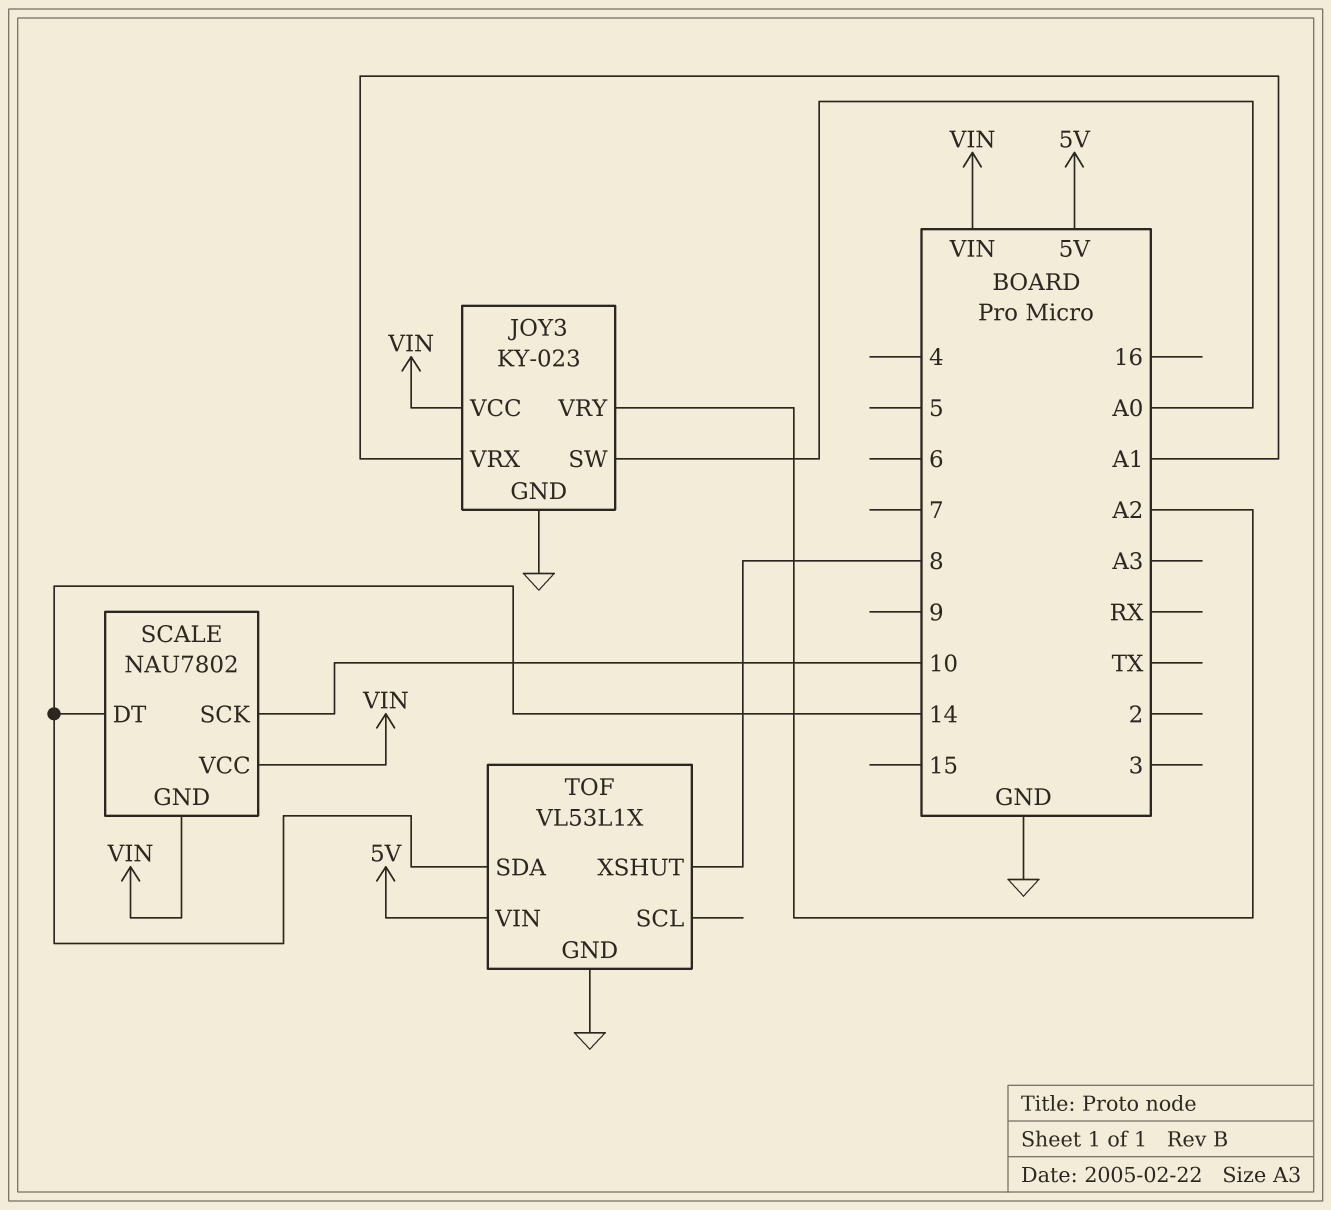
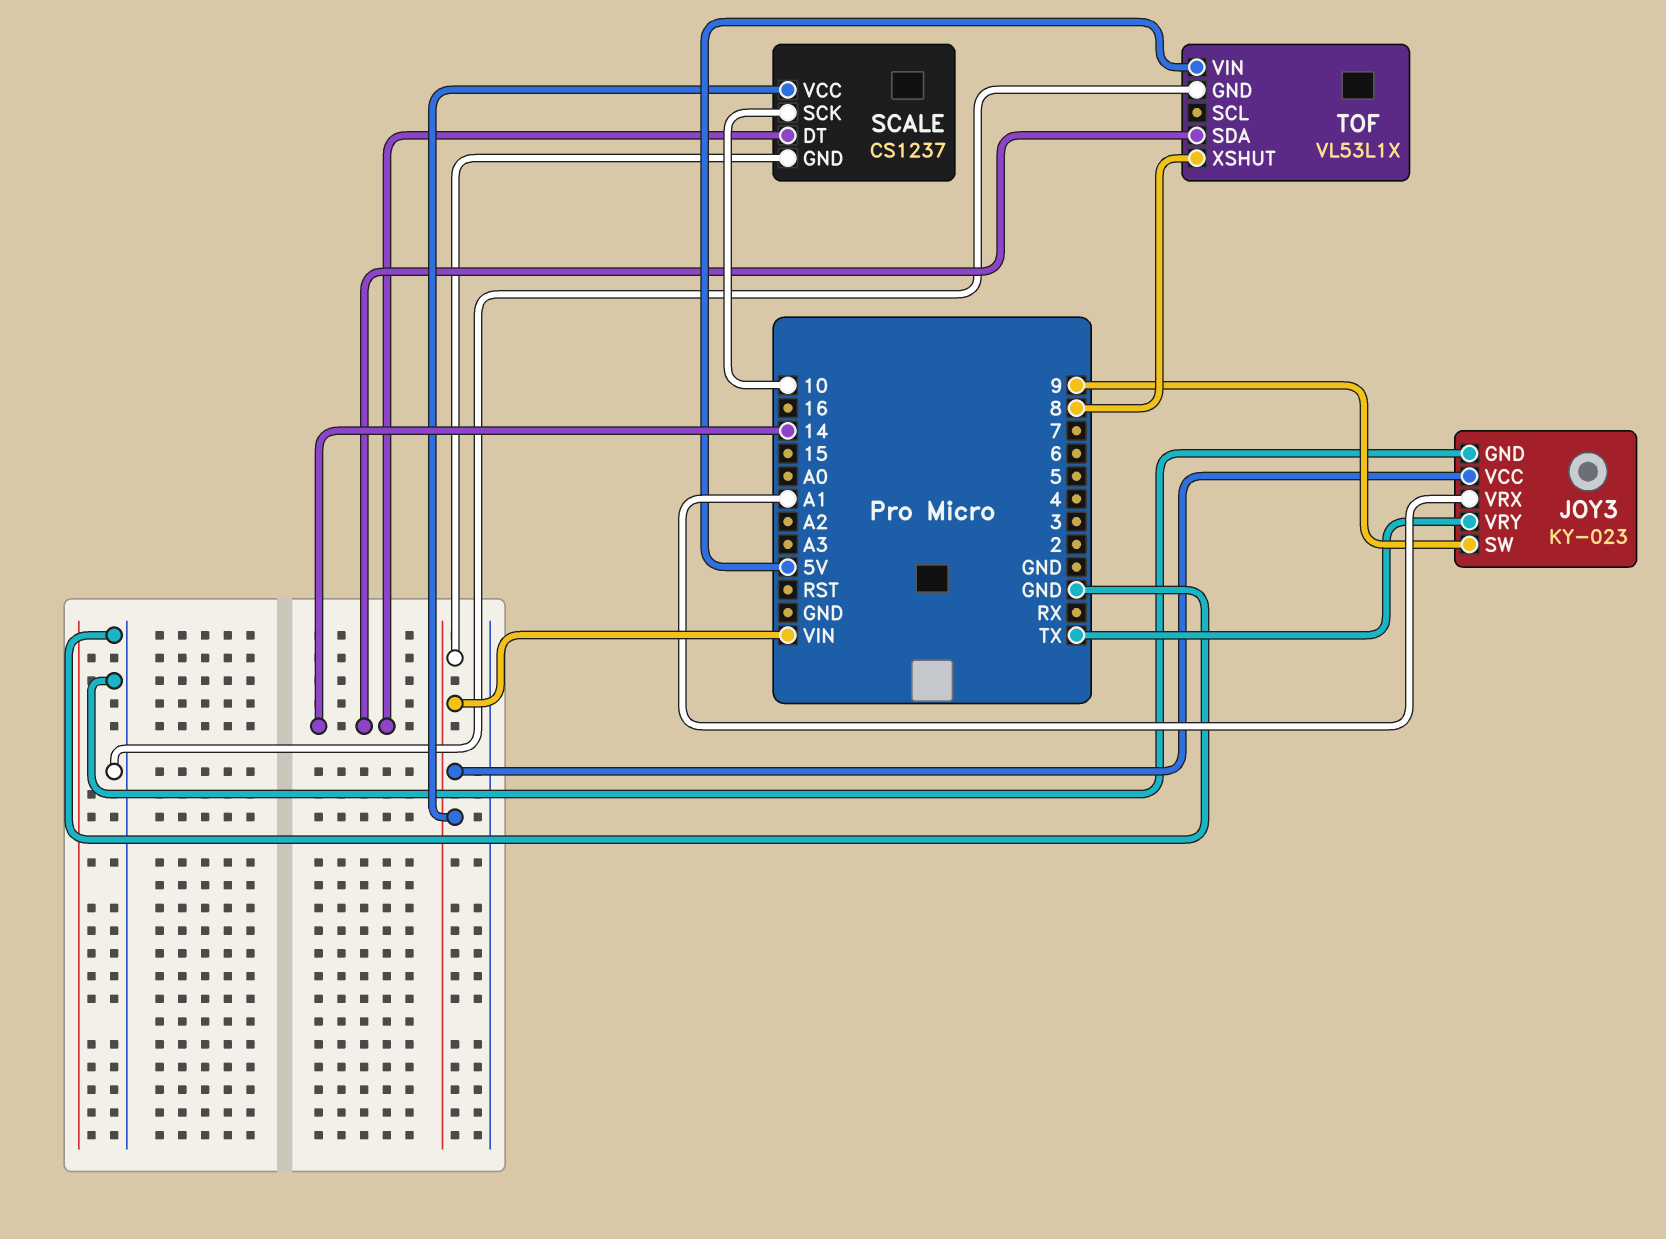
JOY3 pin SW: A0 -> 9
JOY3 pin VRY: A2 -> TX
SCALE: NAU7802 -> CS1237

